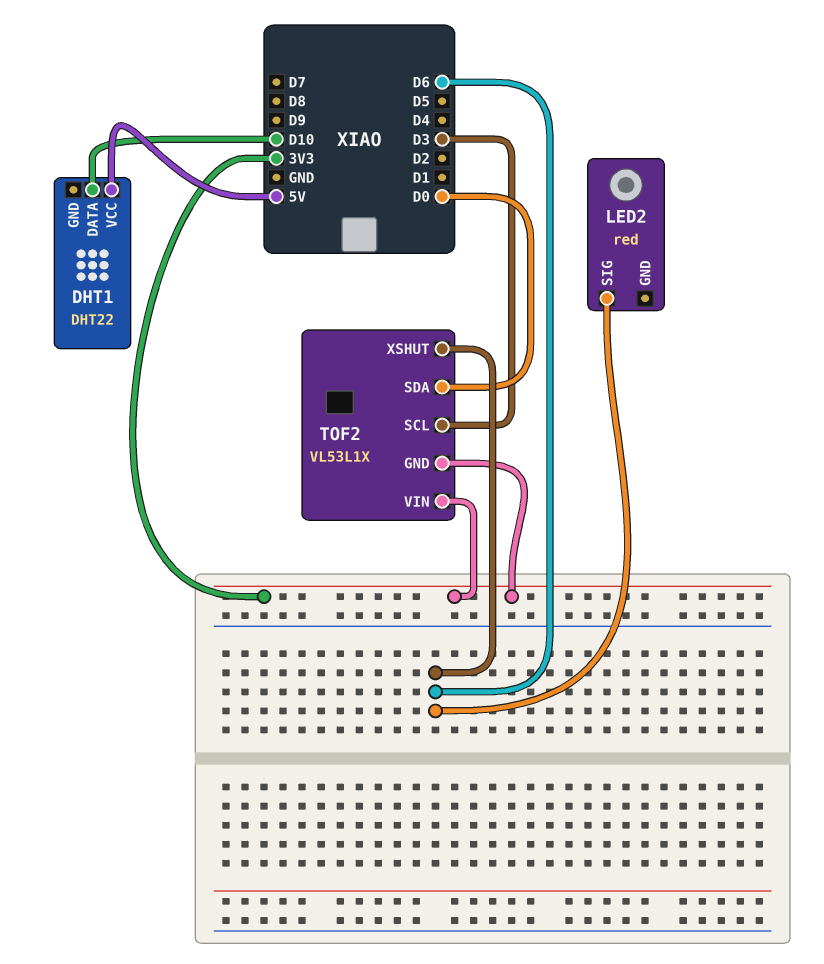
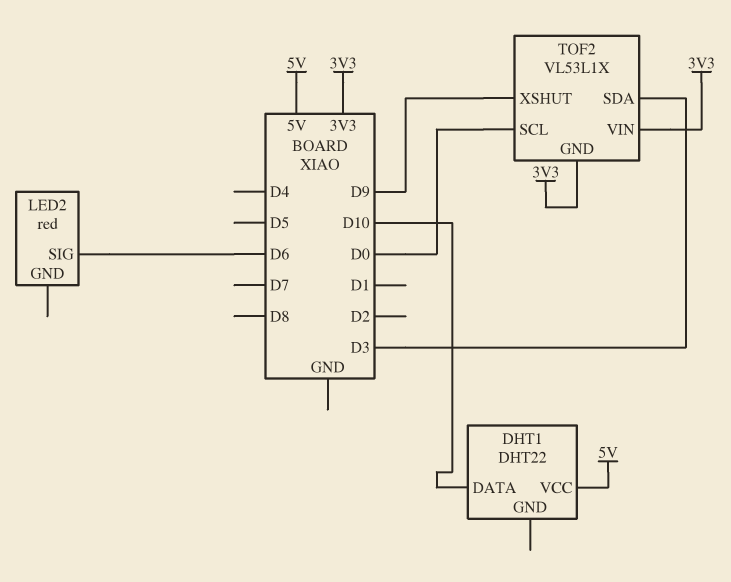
TOF2 pin SCL: D3 -> D0
TOF2 pin SDA: D0 -> D3
TOF2 pin XSHUT: D6 -> D9

